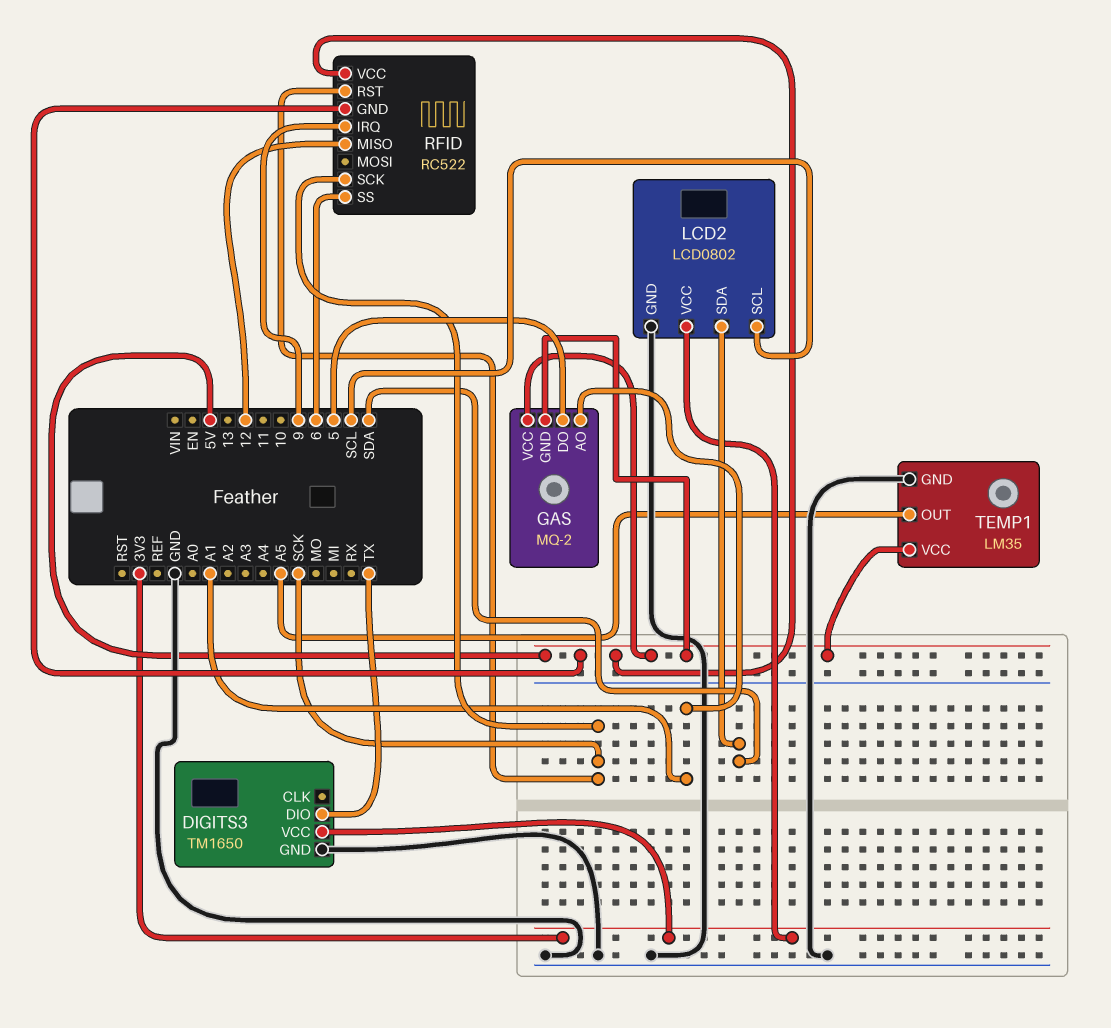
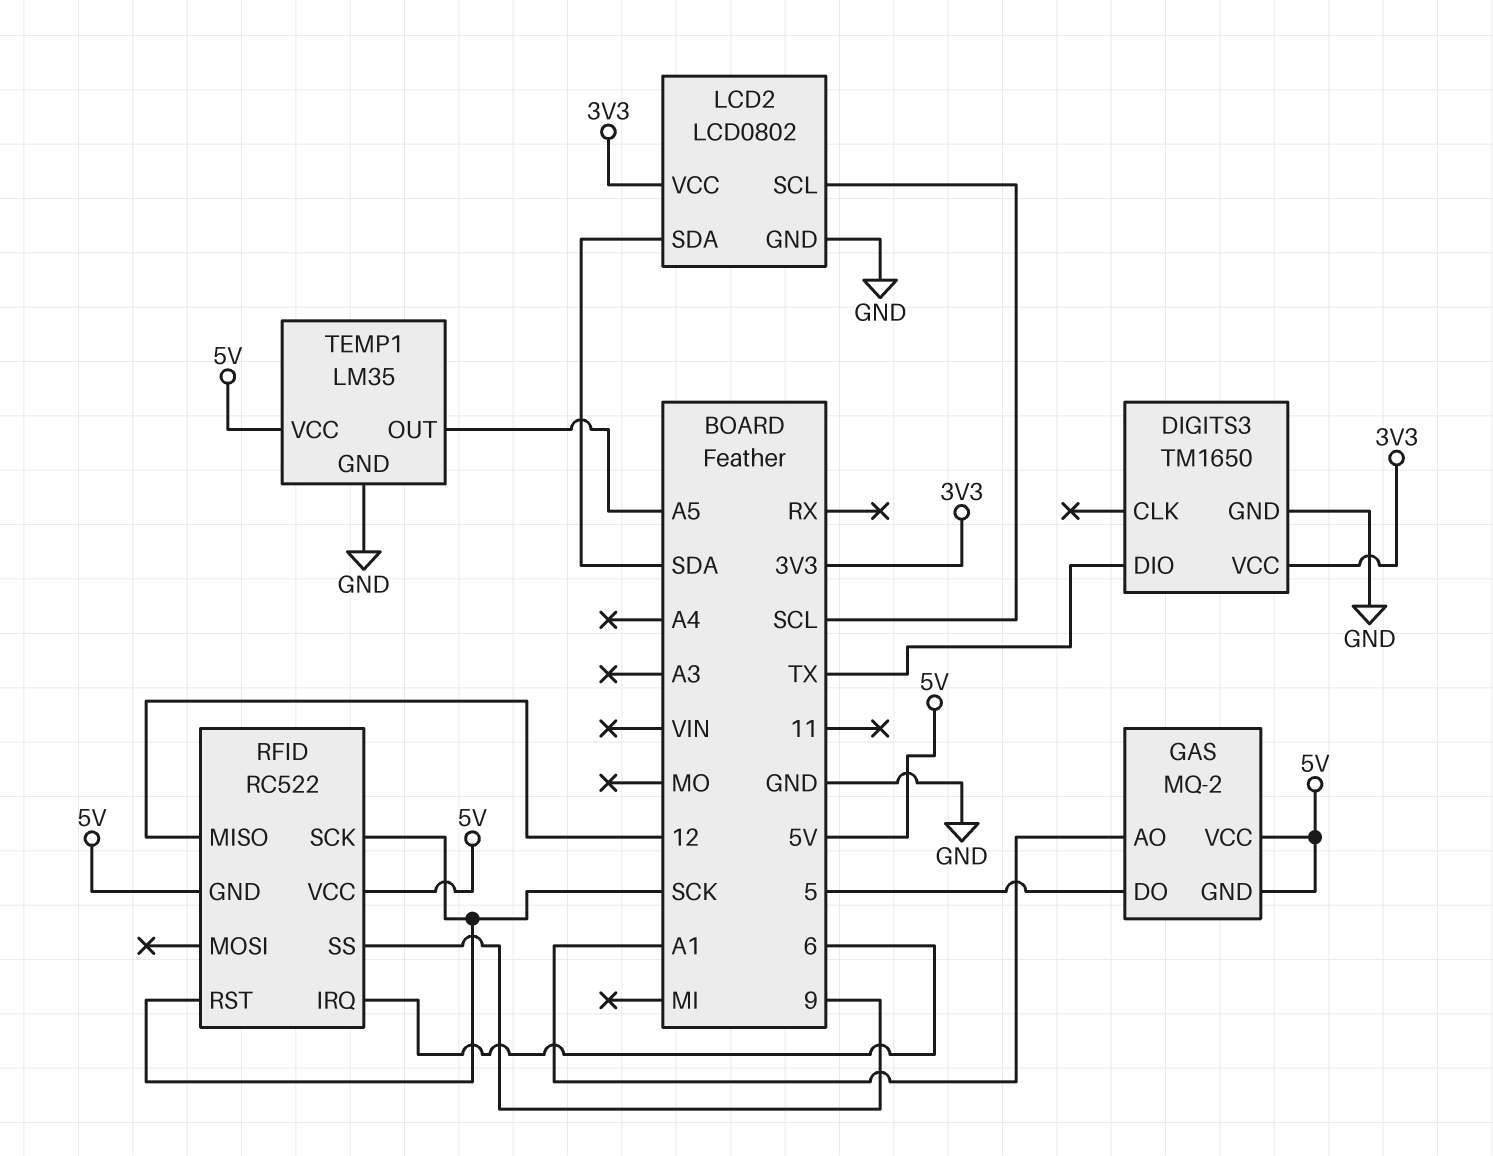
RFID pin IRQ: 9 -> 6
RFID pin SS: 6 -> 9

